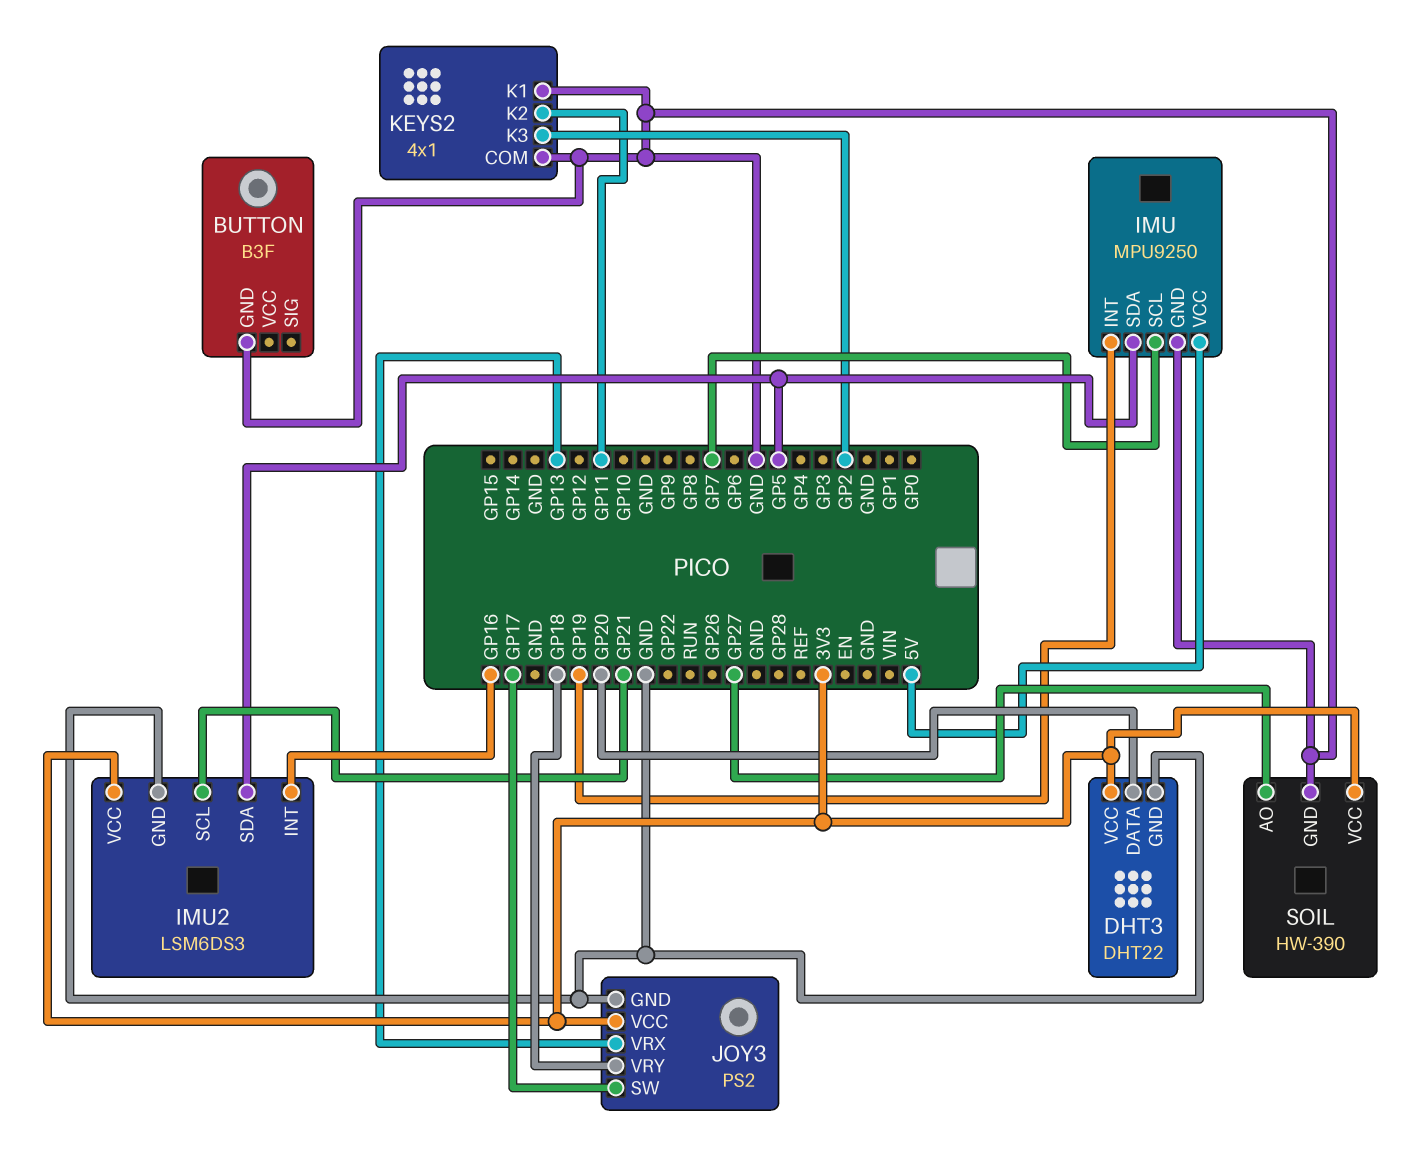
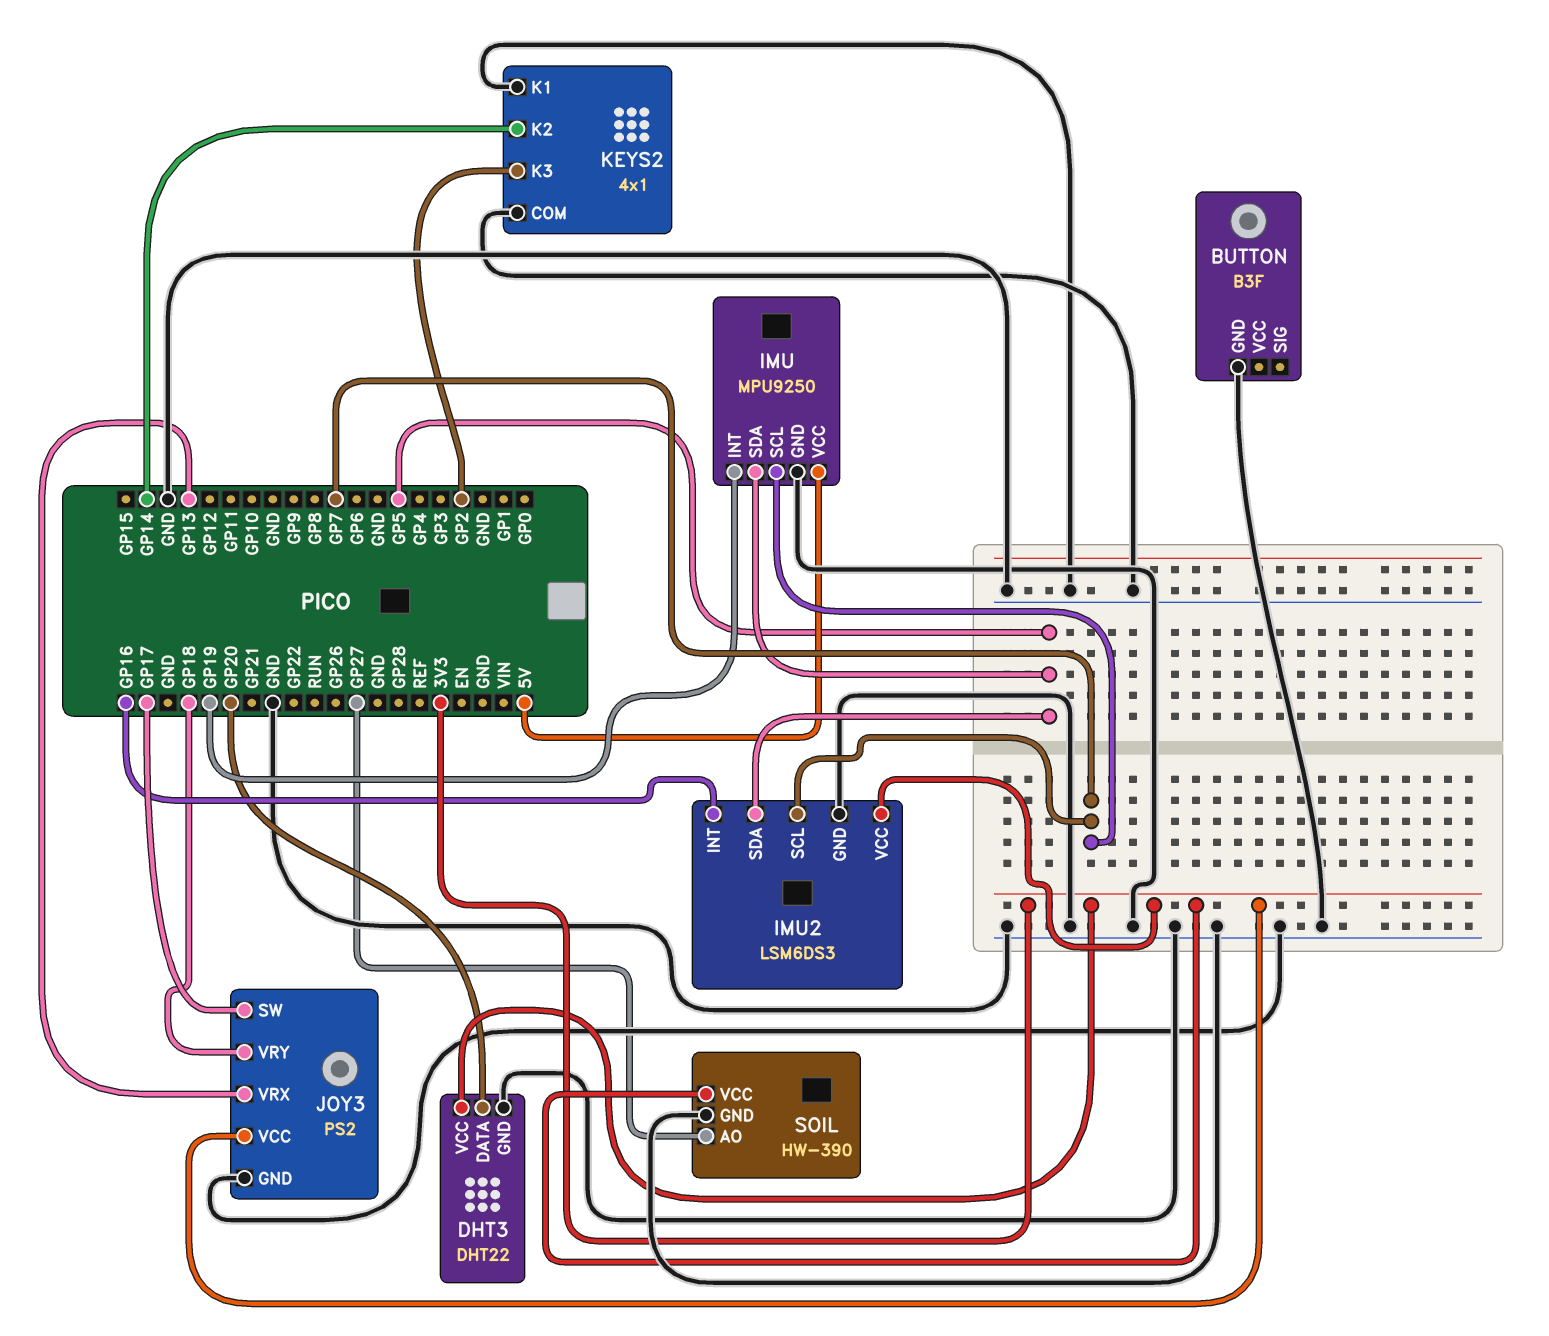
IMU2 pin SCL: GP21 -> GP7
KEYS2 pin K2: GP11 -> GP14

